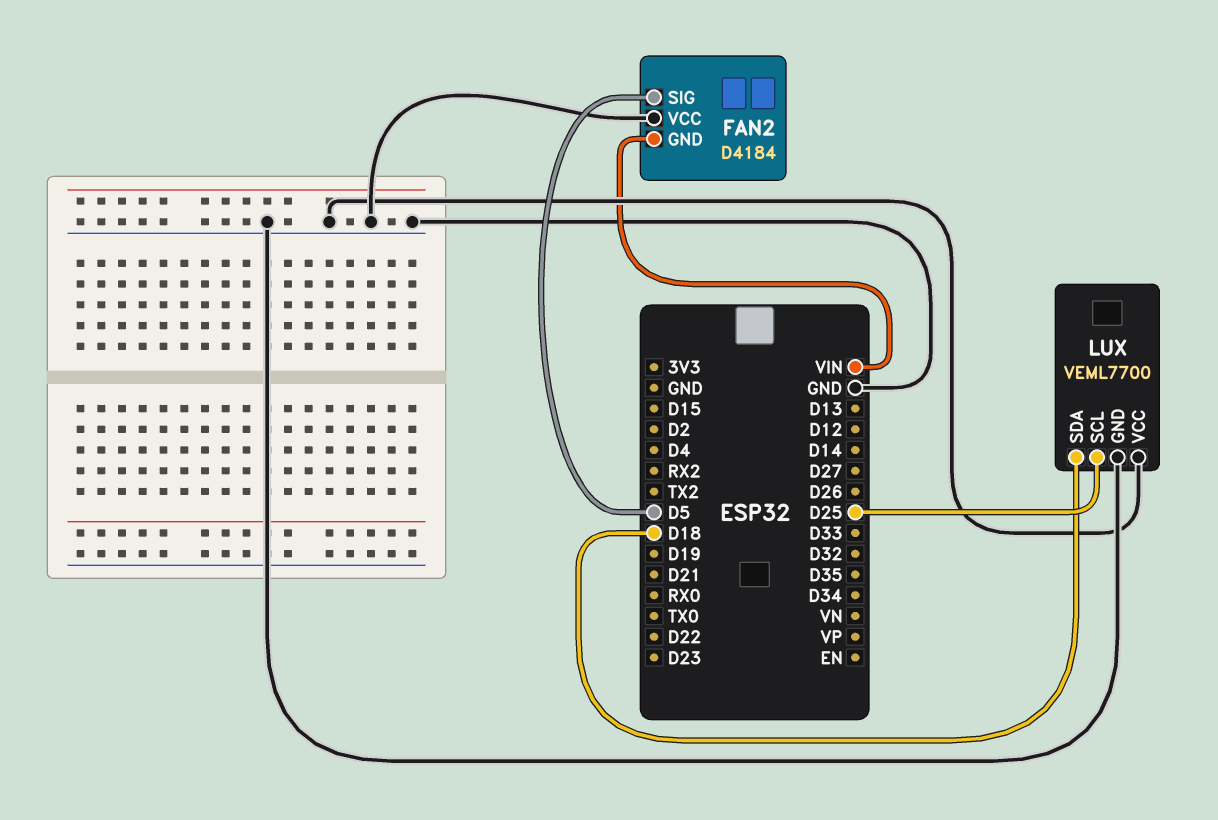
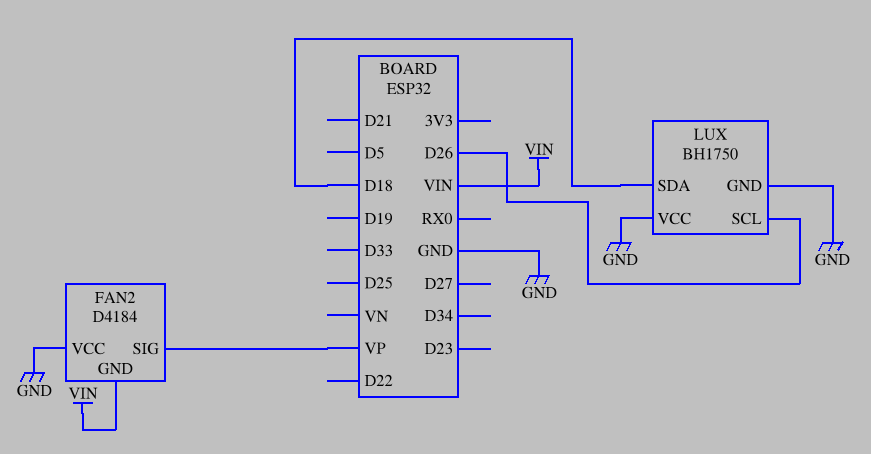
FAN2 pin SIG: D5 -> VP
LUX: VEML7700 -> BH1750
LUX pin SCL: D25 -> D26

